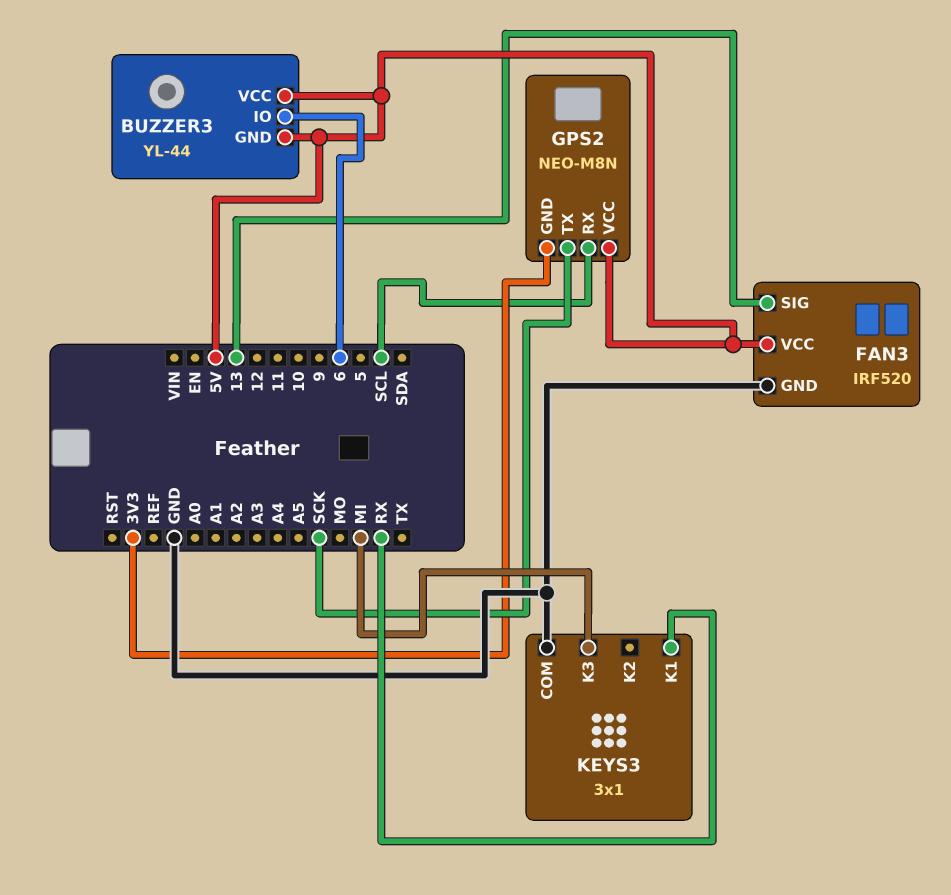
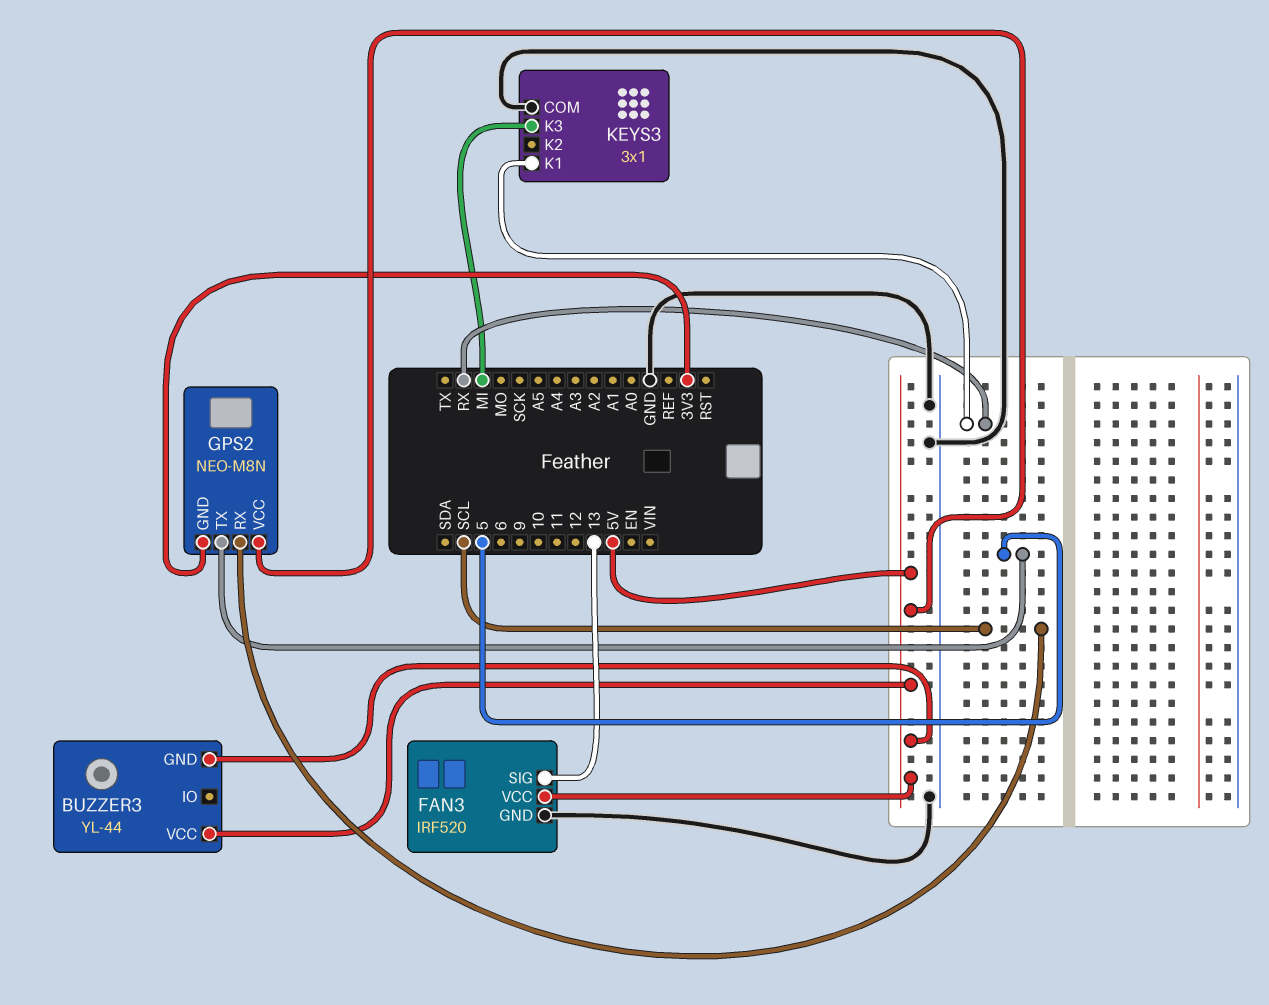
BUZZER3 pin IO: 6 -> none
GPS2 pin TX: SCK -> 5

